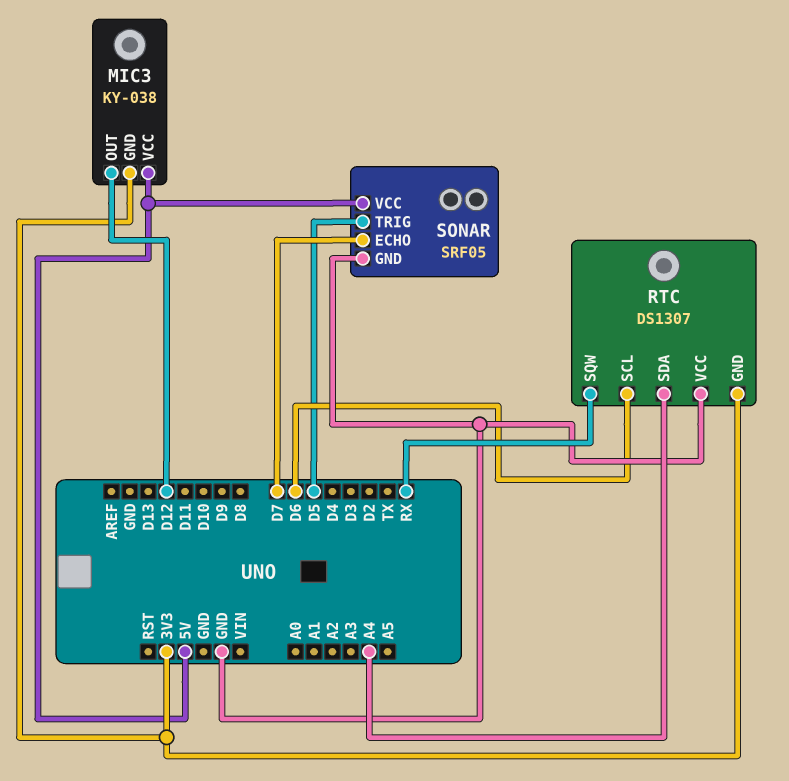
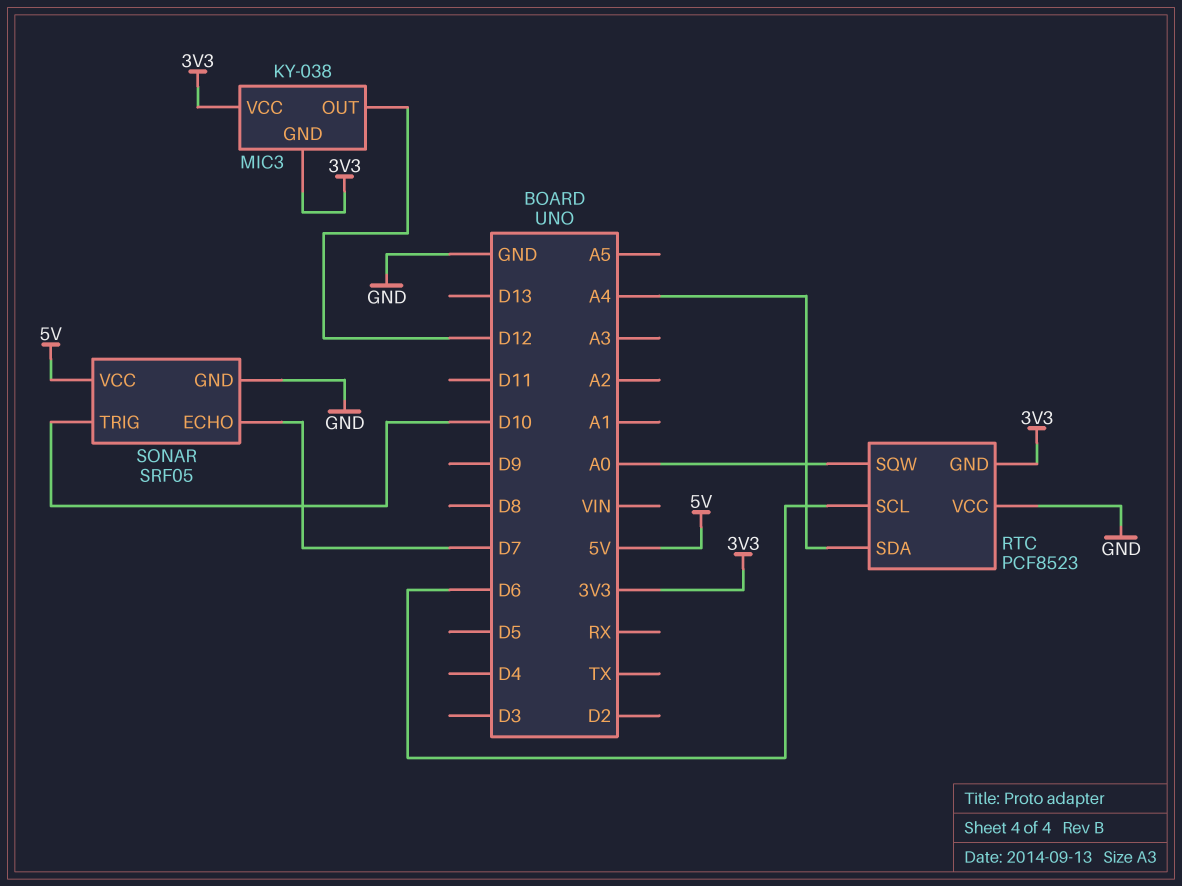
MIC3 pin VCC: 5V -> 3V3
RTC: DS1307 -> PCF8523
RTC pin SQW: RX -> A0
SONAR pin TRIG: D5 -> D10

